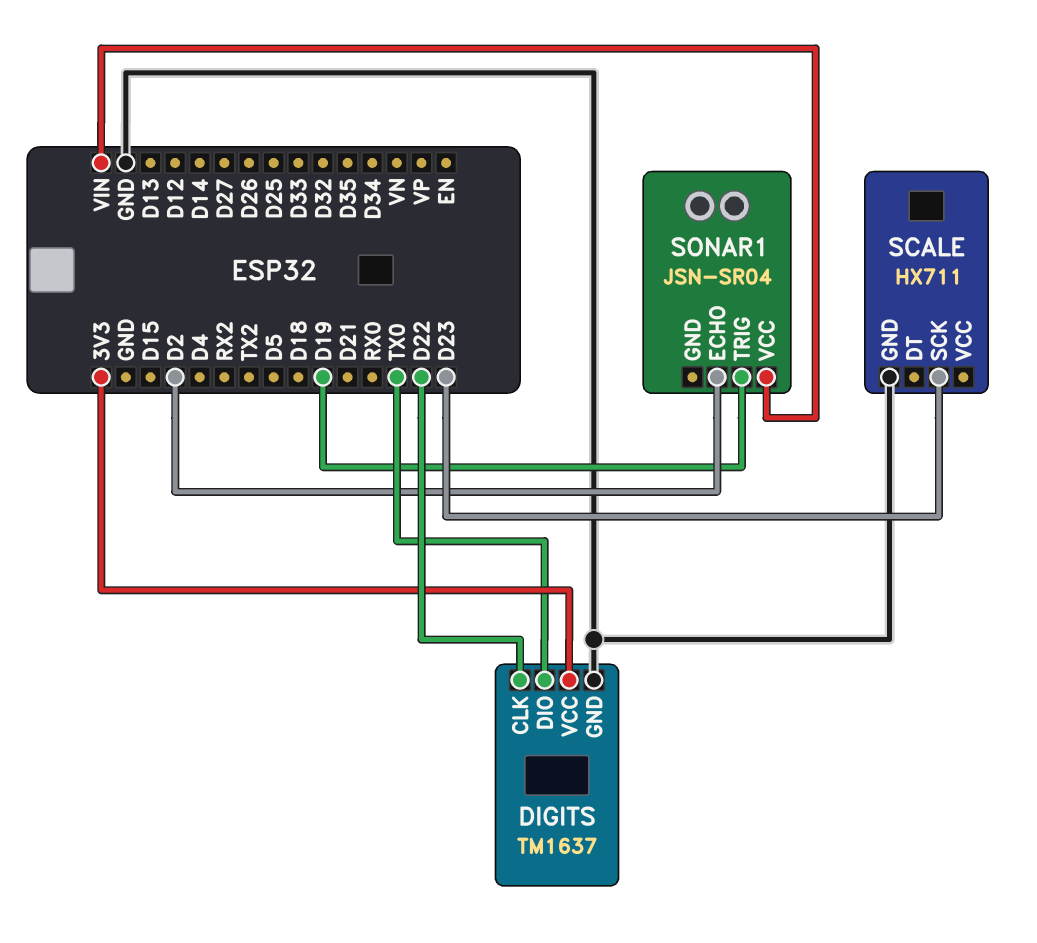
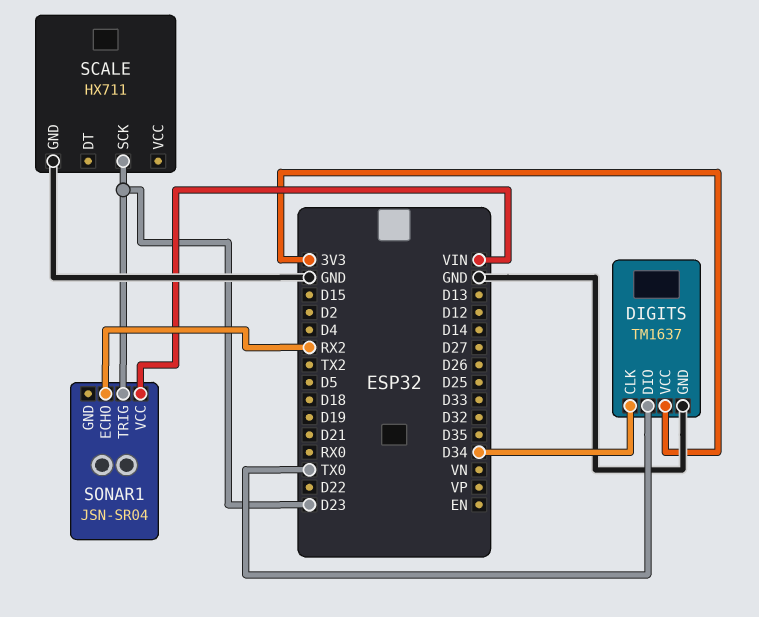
DIGITS pin CLK: D22 -> D34
SONAR1 pin ECHO: D2 -> RX2
SONAR1 pin TRIG: D19 -> D23

